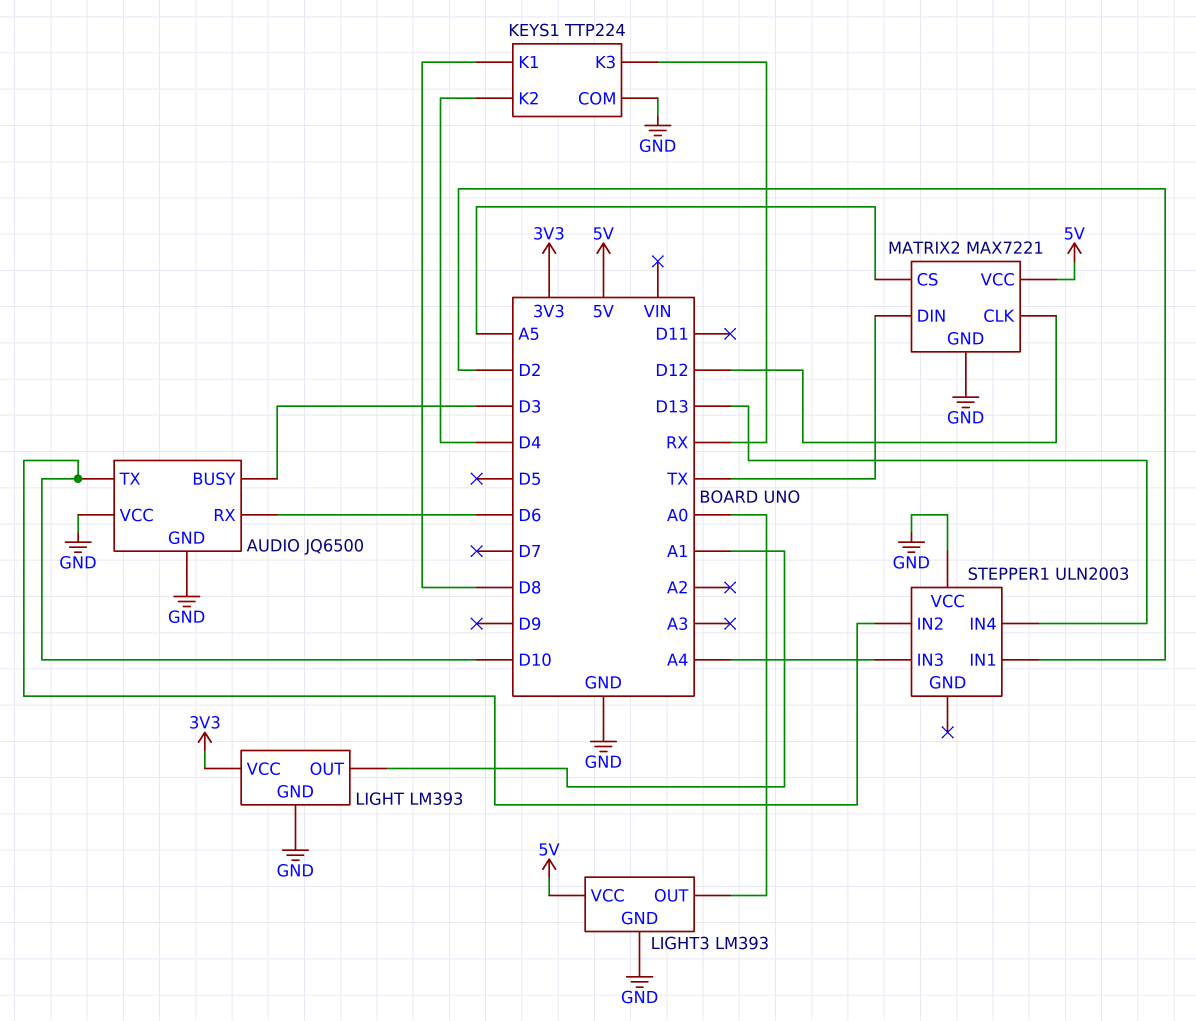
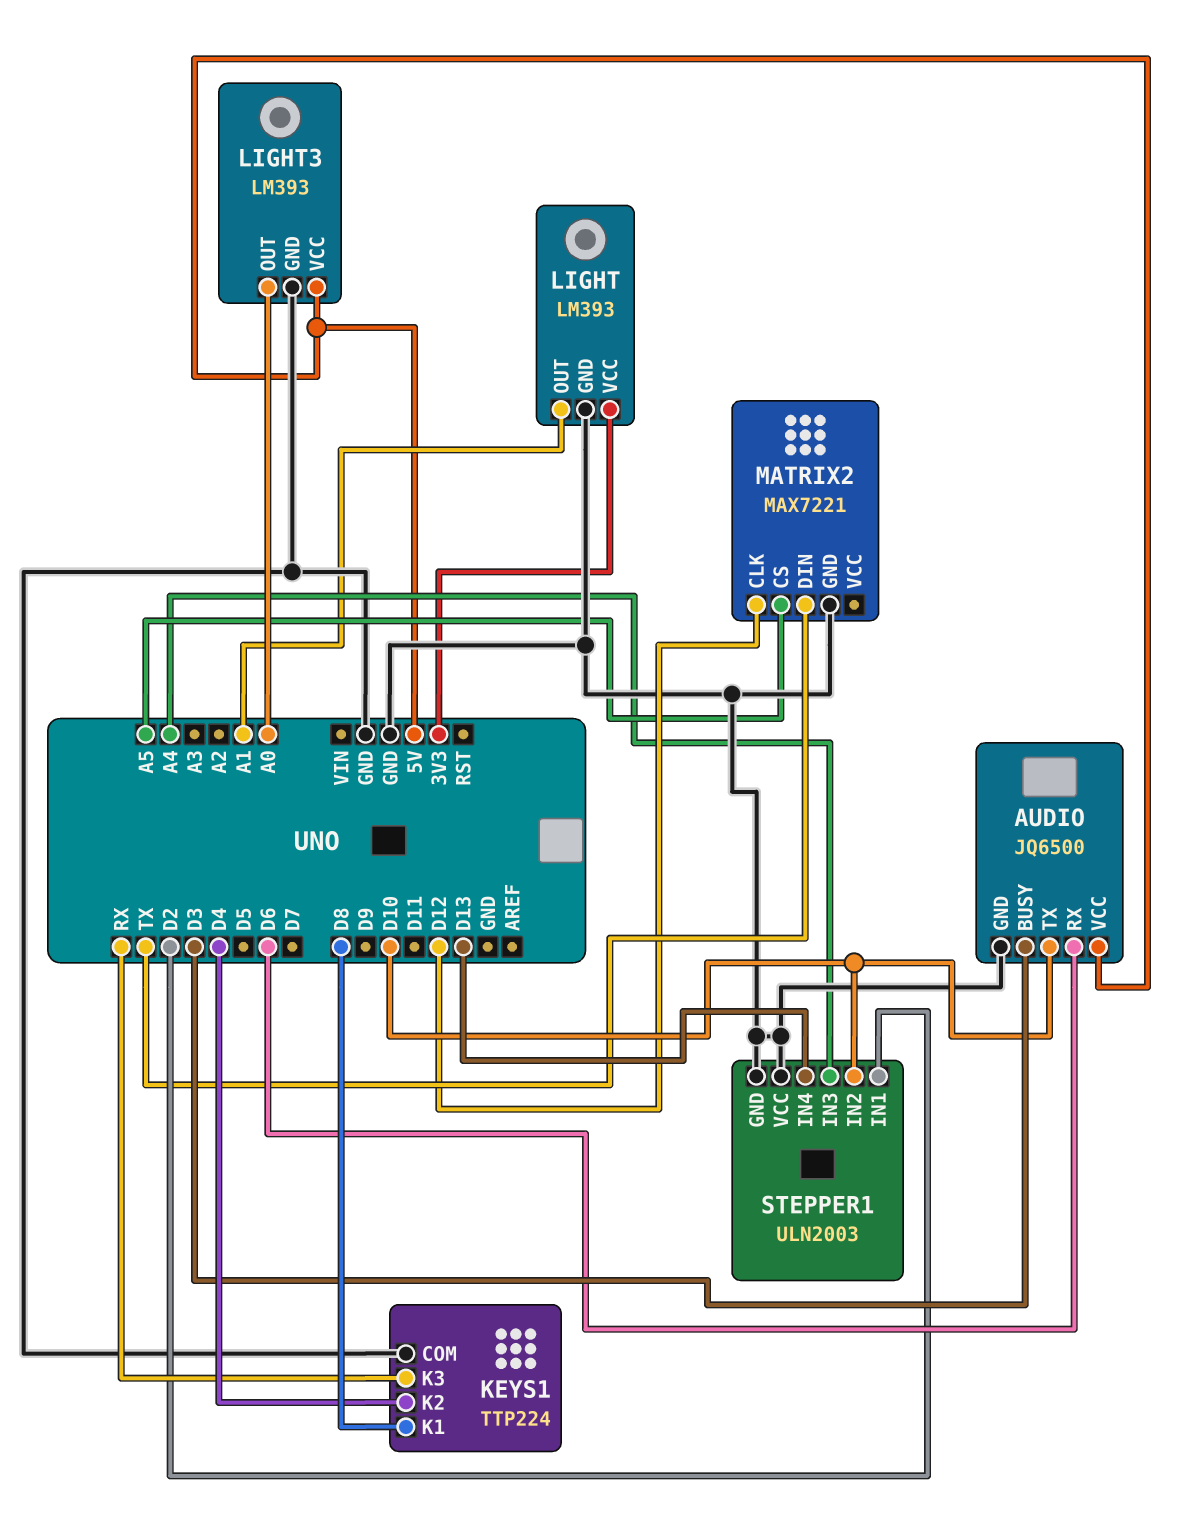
AUDIO pin VCC: GND -> 5V
MATRIX2 pin VCC: 5V -> none
STEPPER1 pin GND: none -> GND

